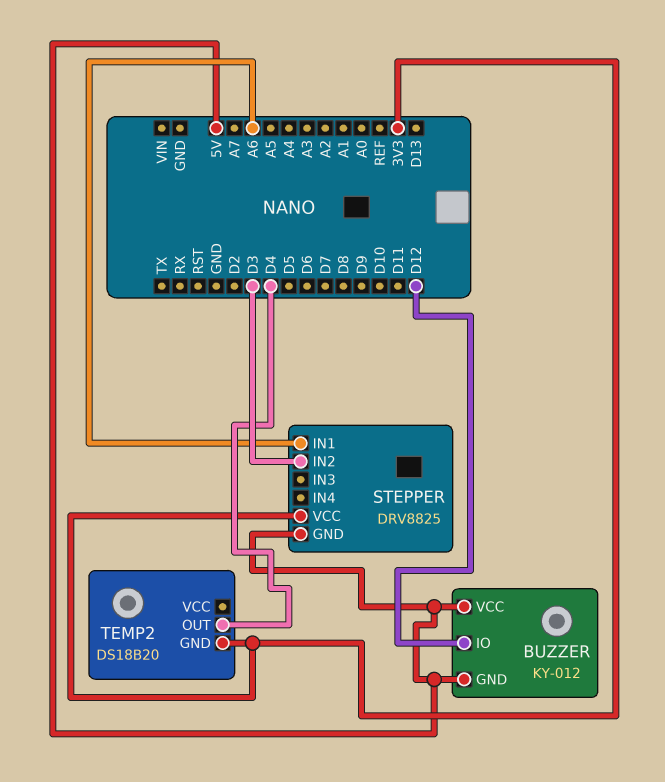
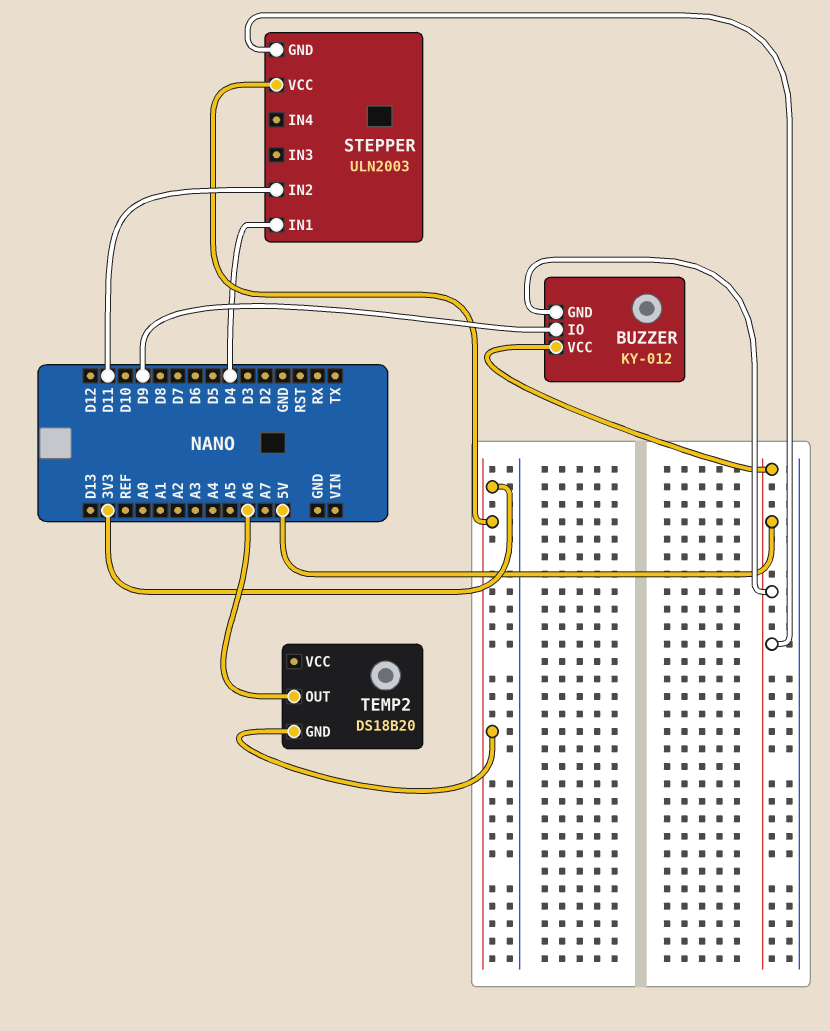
BUZZER pin IO: D12 -> D9
STEPPER: DRV8825 -> ULN2003
STEPPER pin IN1: A6 -> D4
STEPPER pin IN2: D3 -> D11
TEMP2 pin OUT: D4 -> A6

